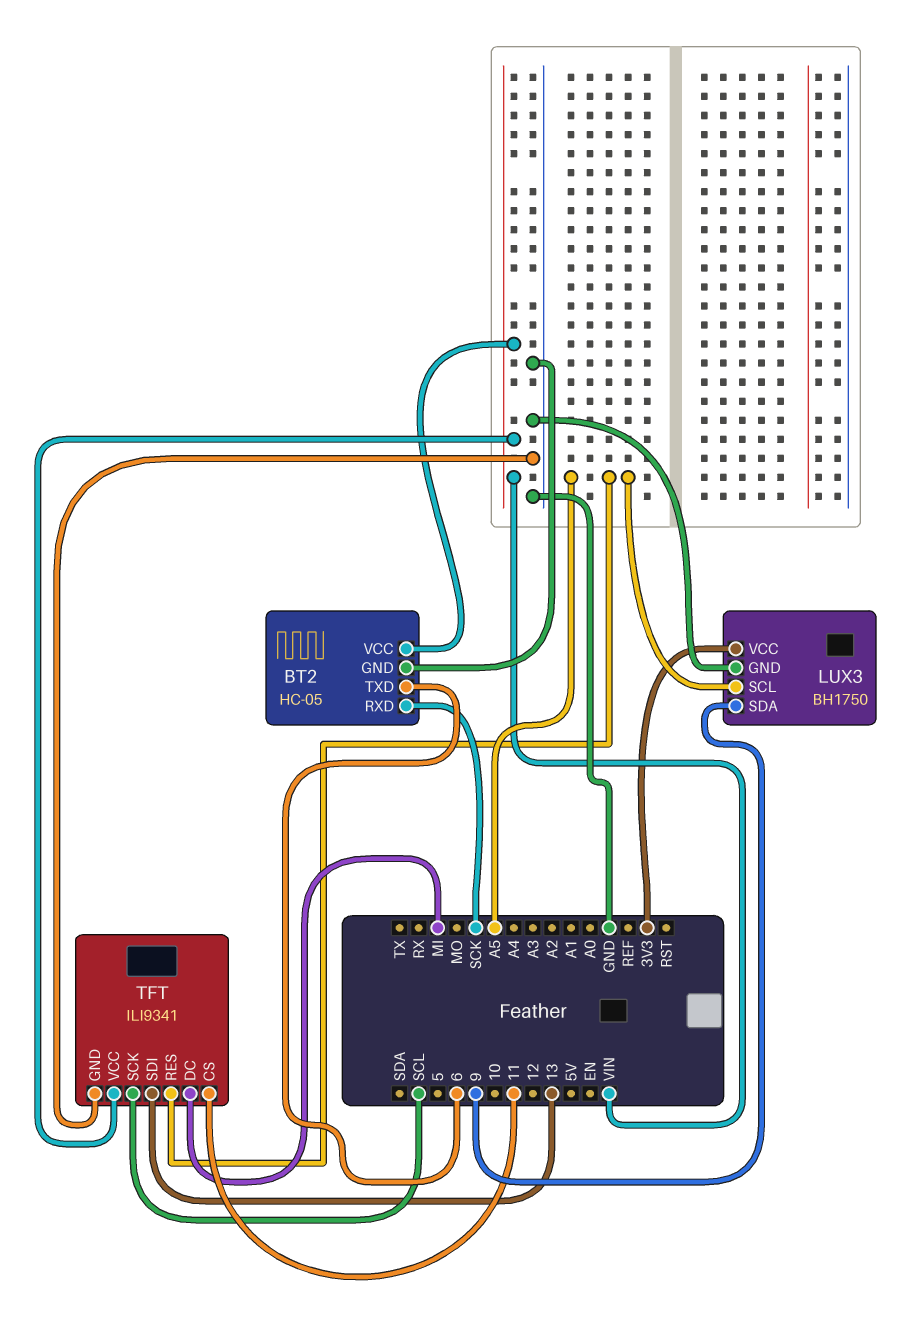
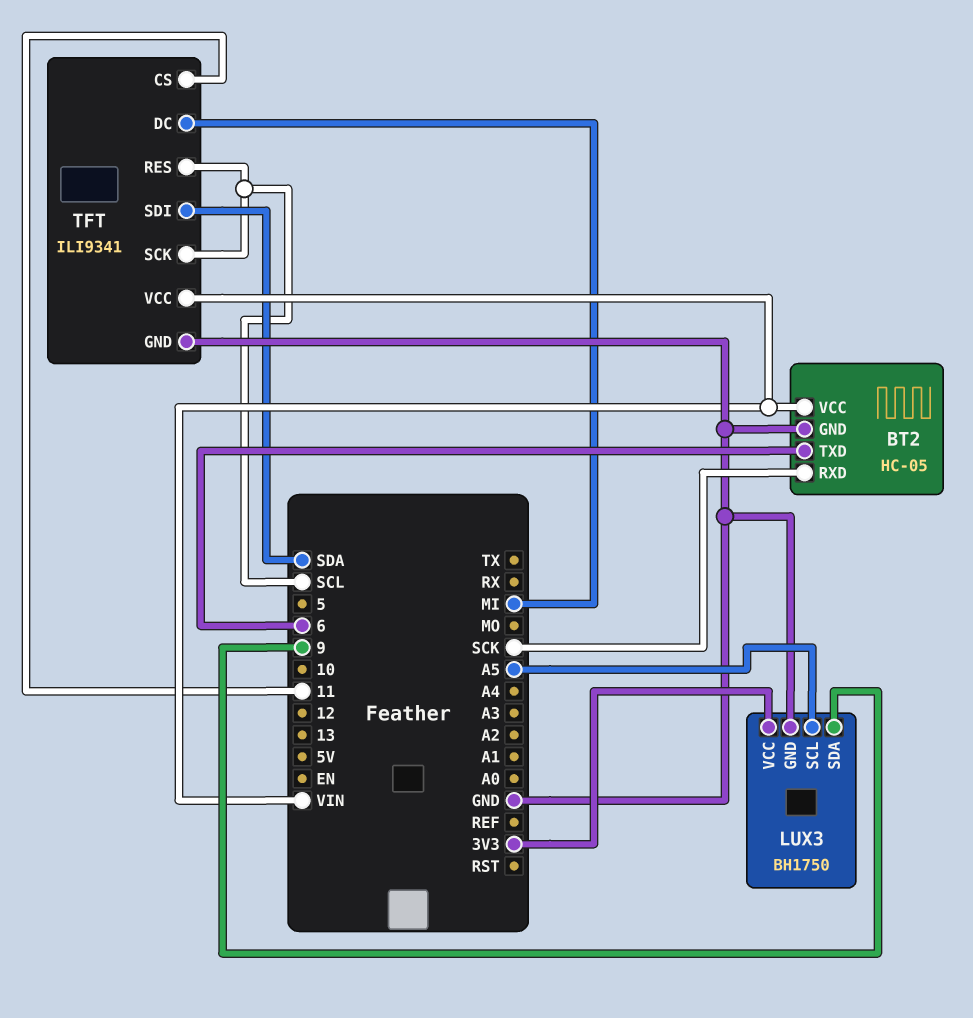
TFT pin RES: A5 -> SCL
TFT pin SDI: 13 -> SDA

